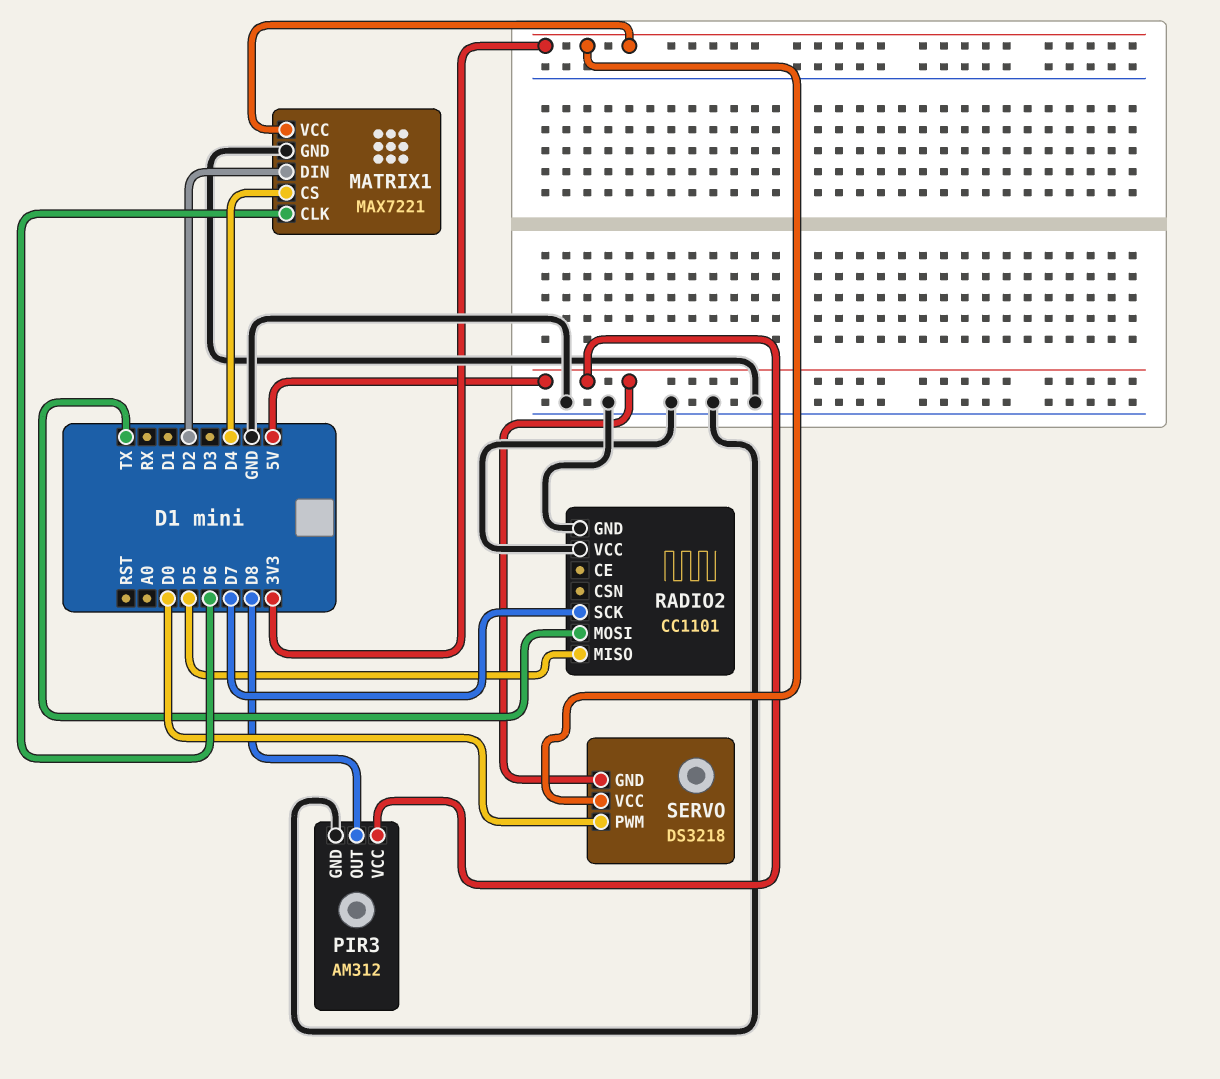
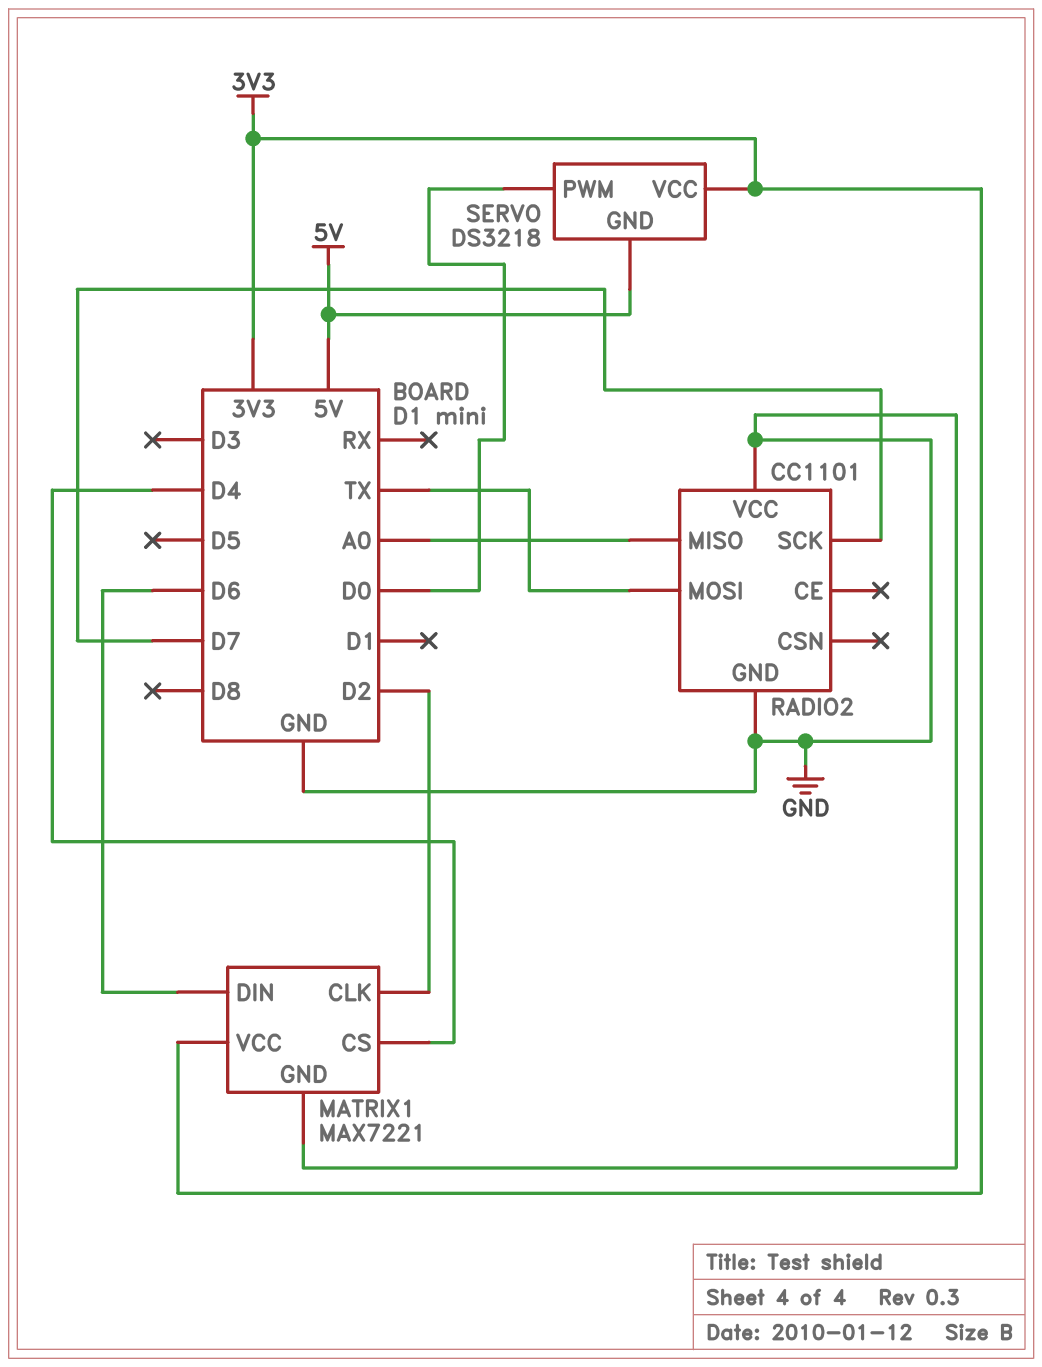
MATRIX1 pin CLK: D6 -> D2
MATRIX1 pin DIN: D2 -> D6
PIR3: AM312 -> none
PIR3 pin GND: GND -> none
PIR3 pin OUT: D8 -> none
PIR3 pin VCC: 5V -> none
RADIO2 pin MISO: D5 -> A0

